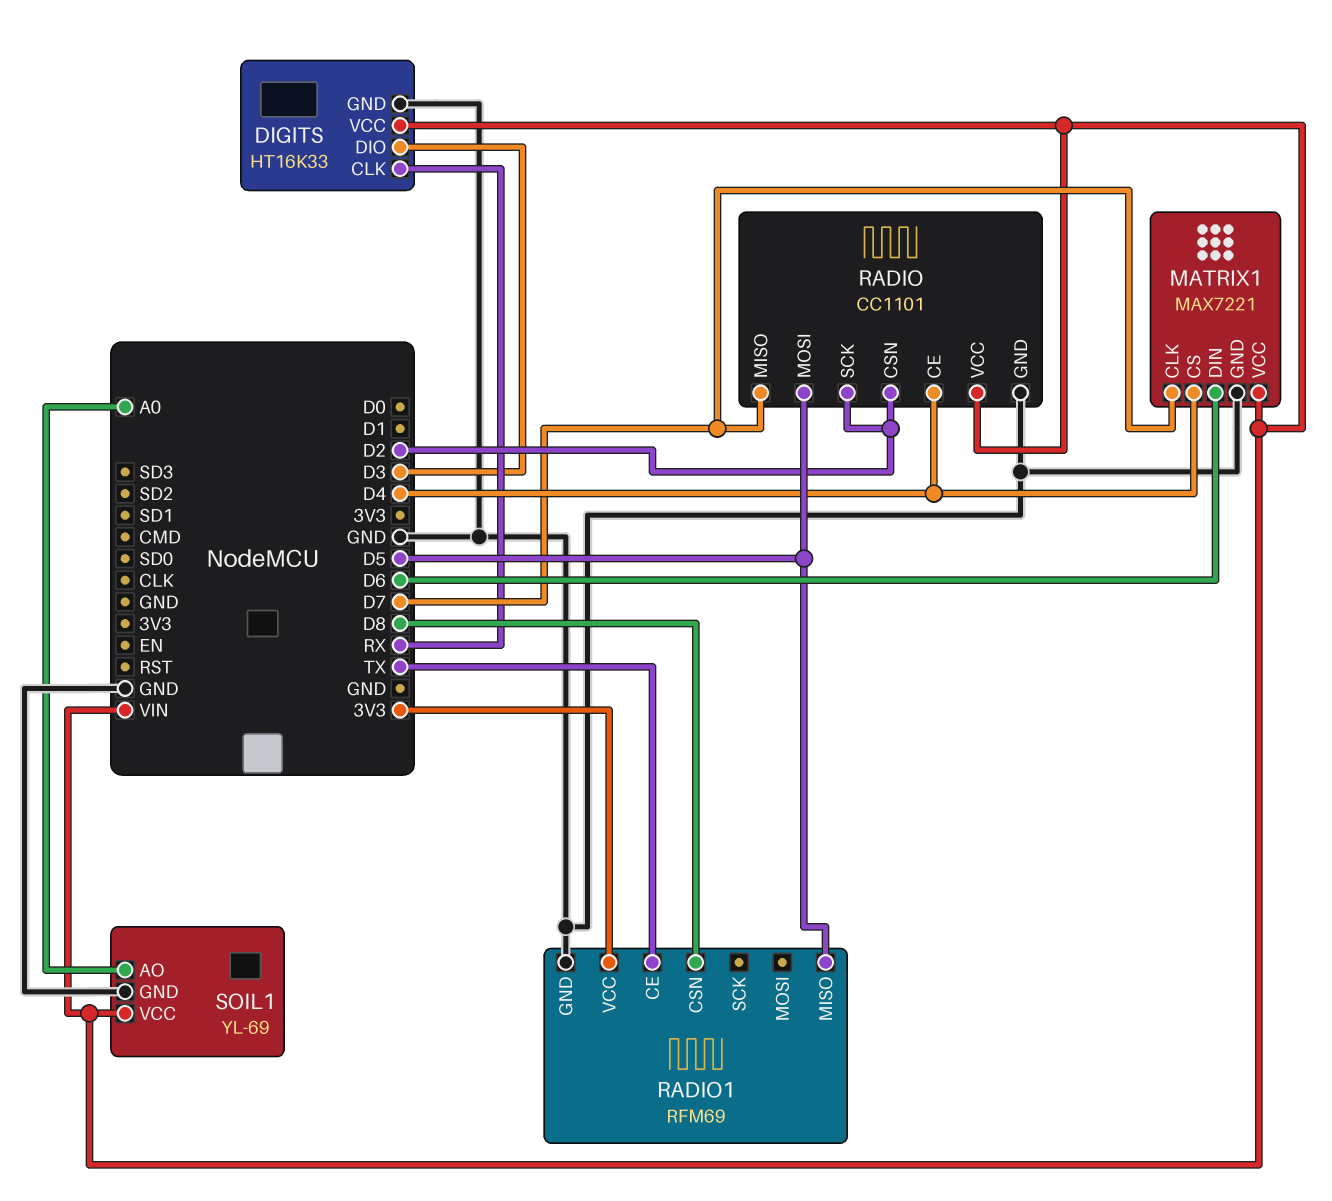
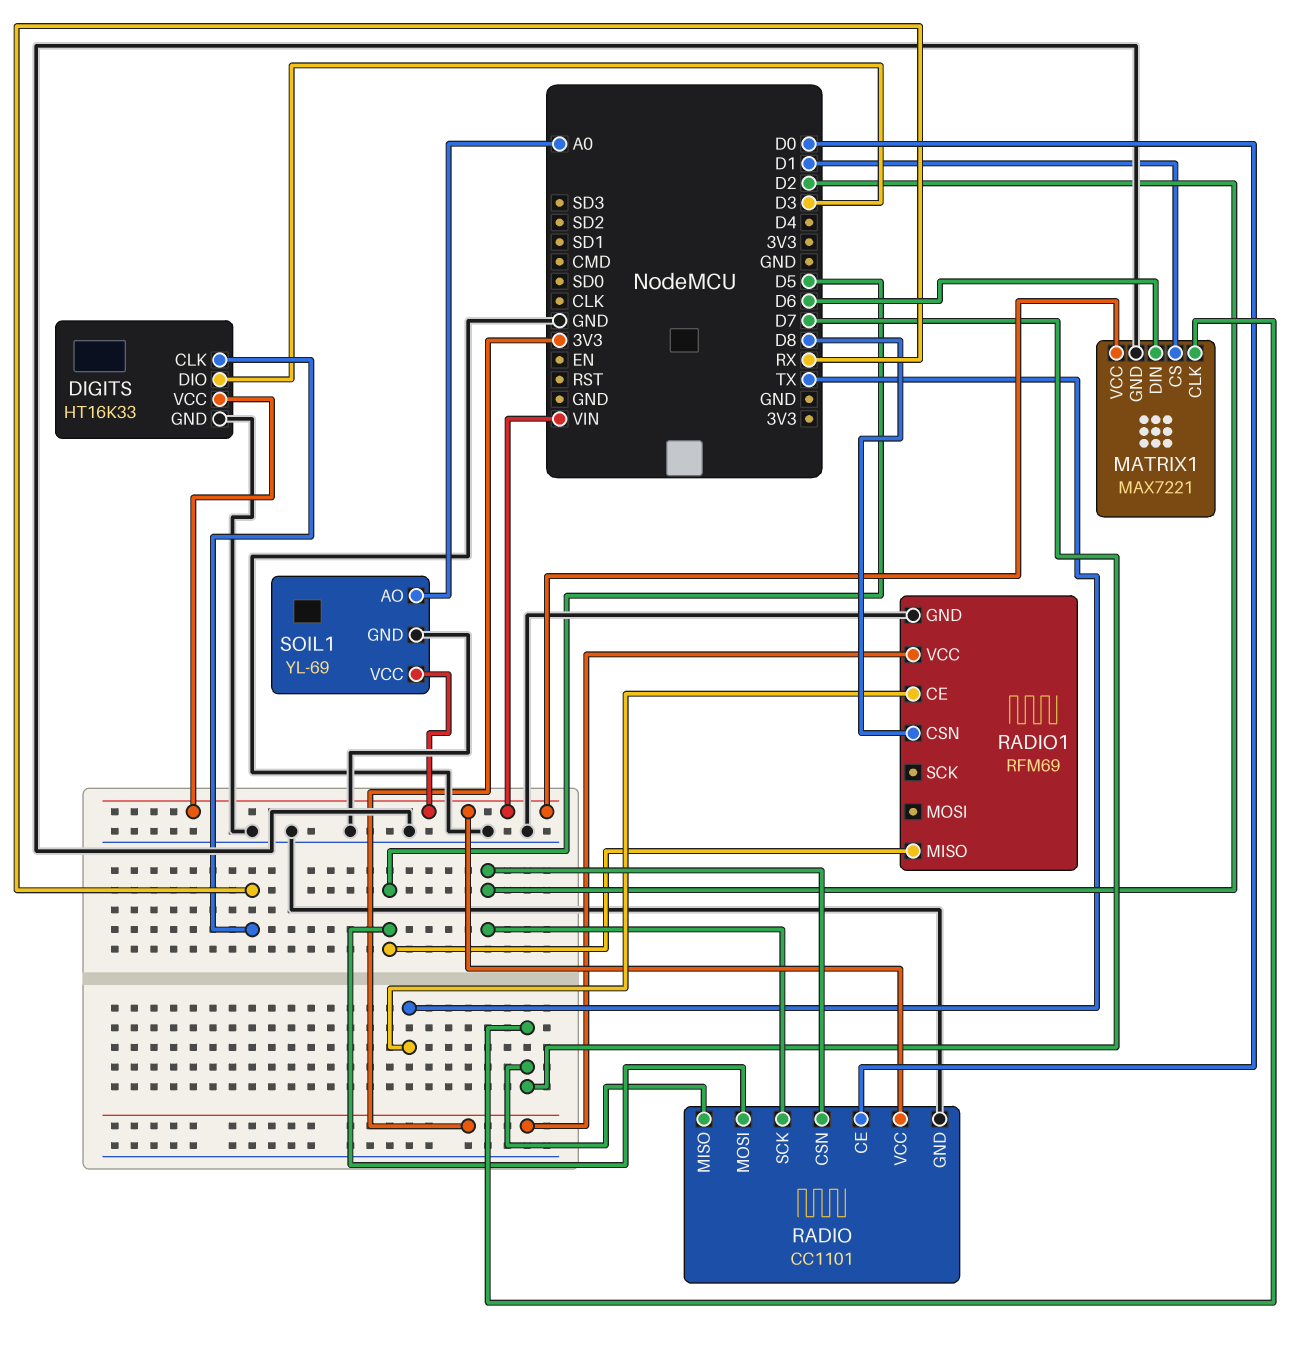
MATRIX1 pin CS: D4 -> D1
RADIO pin CE: D4 -> D0

